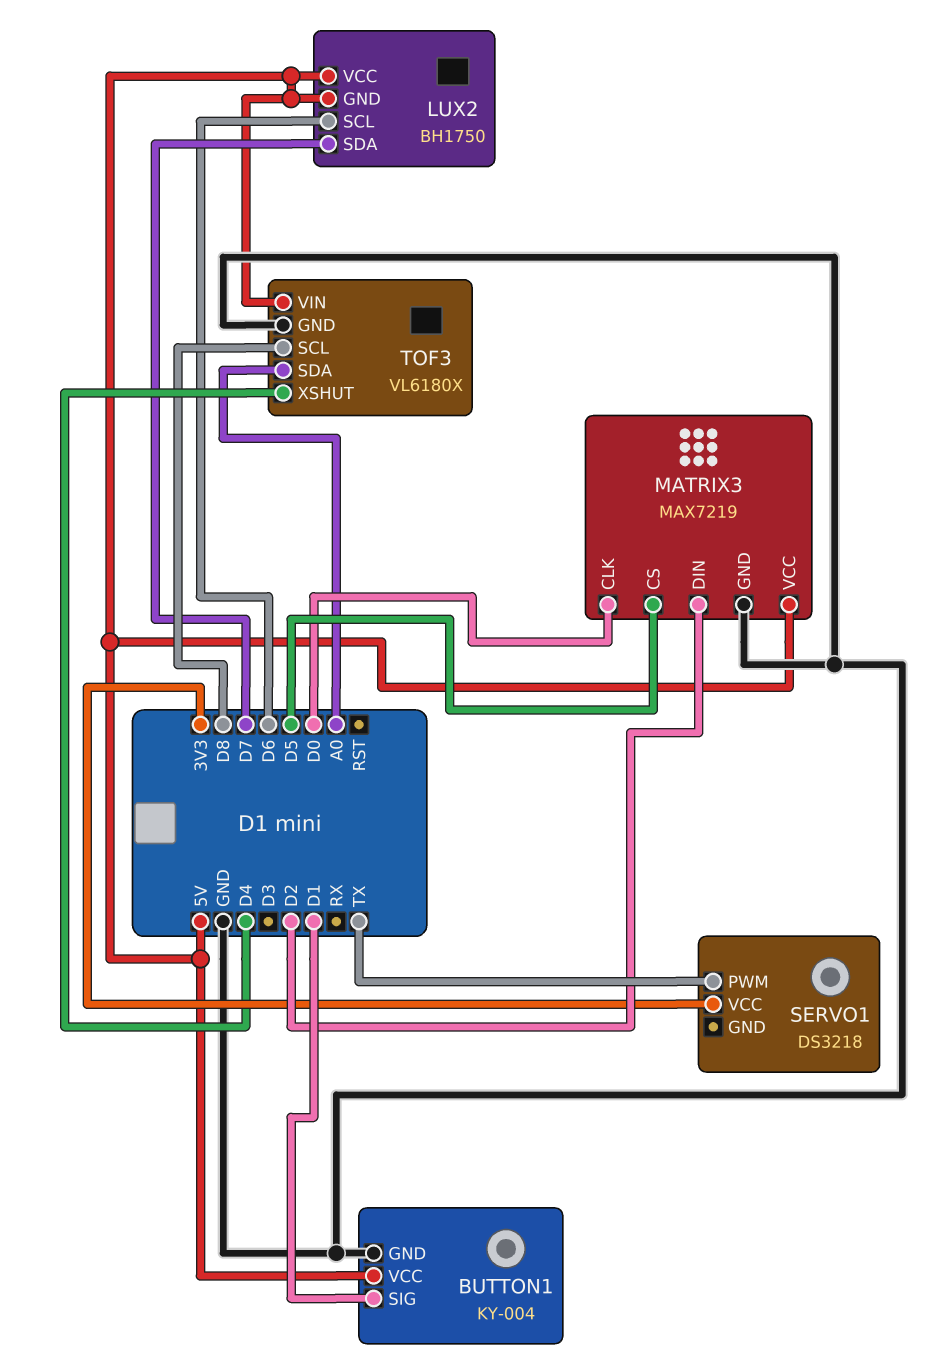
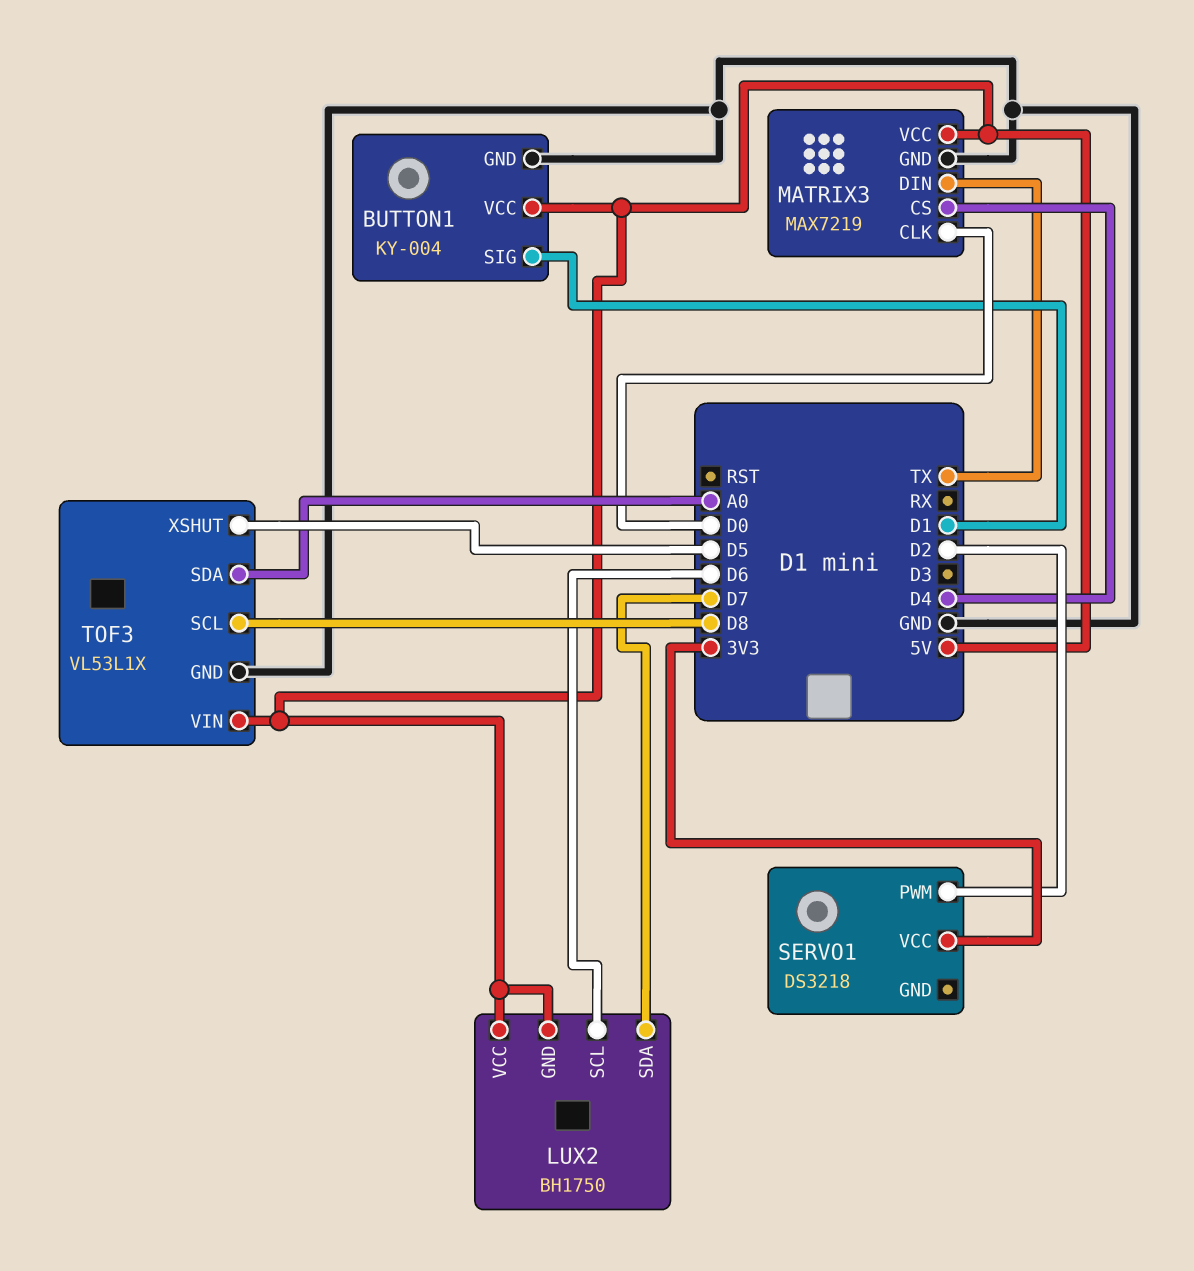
MATRIX3 pin CS: D5 -> D4
MATRIX3 pin DIN: D2 -> TX
SERVO1 pin PWM: TX -> D2
TOF3: VL6180X -> VL53L1X
TOF3 pin XSHUT: D4 -> D5

